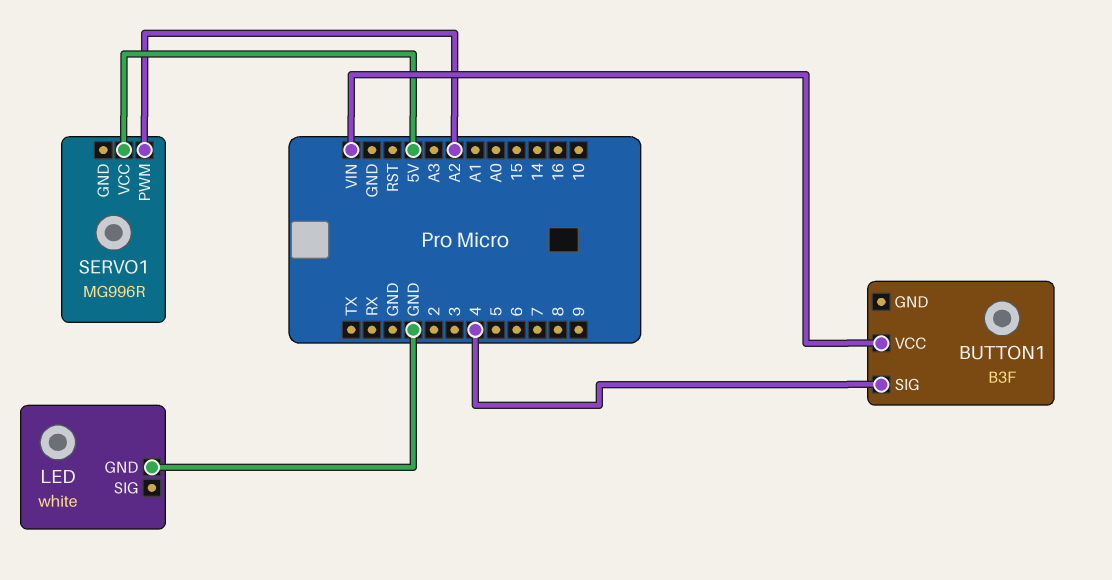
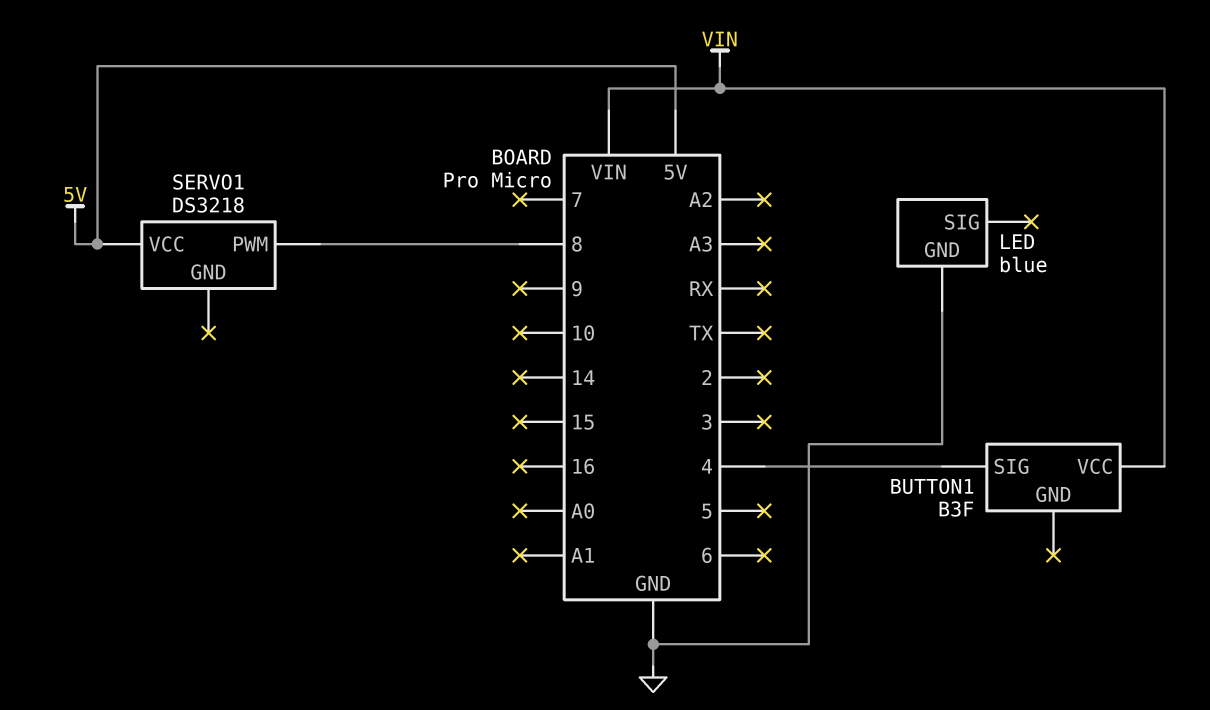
LED: white -> blue
SERVO1: MG996R -> DS3218
SERVO1 pin PWM: A2 -> 8

